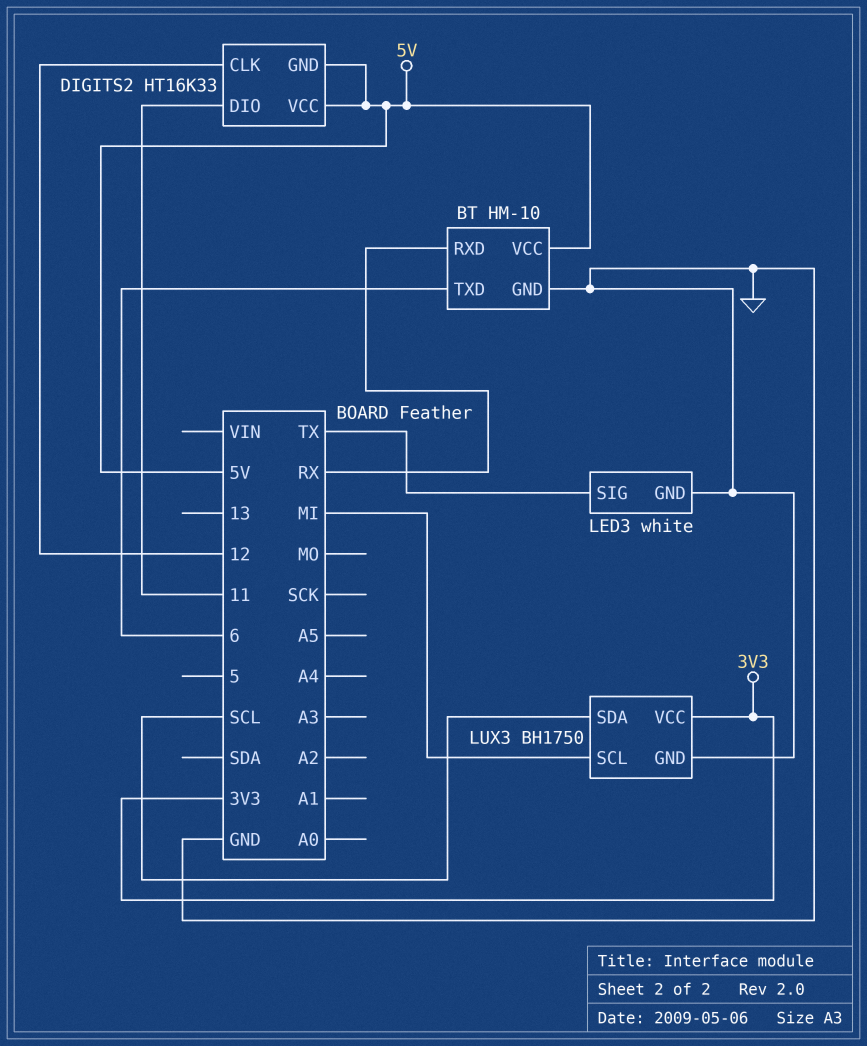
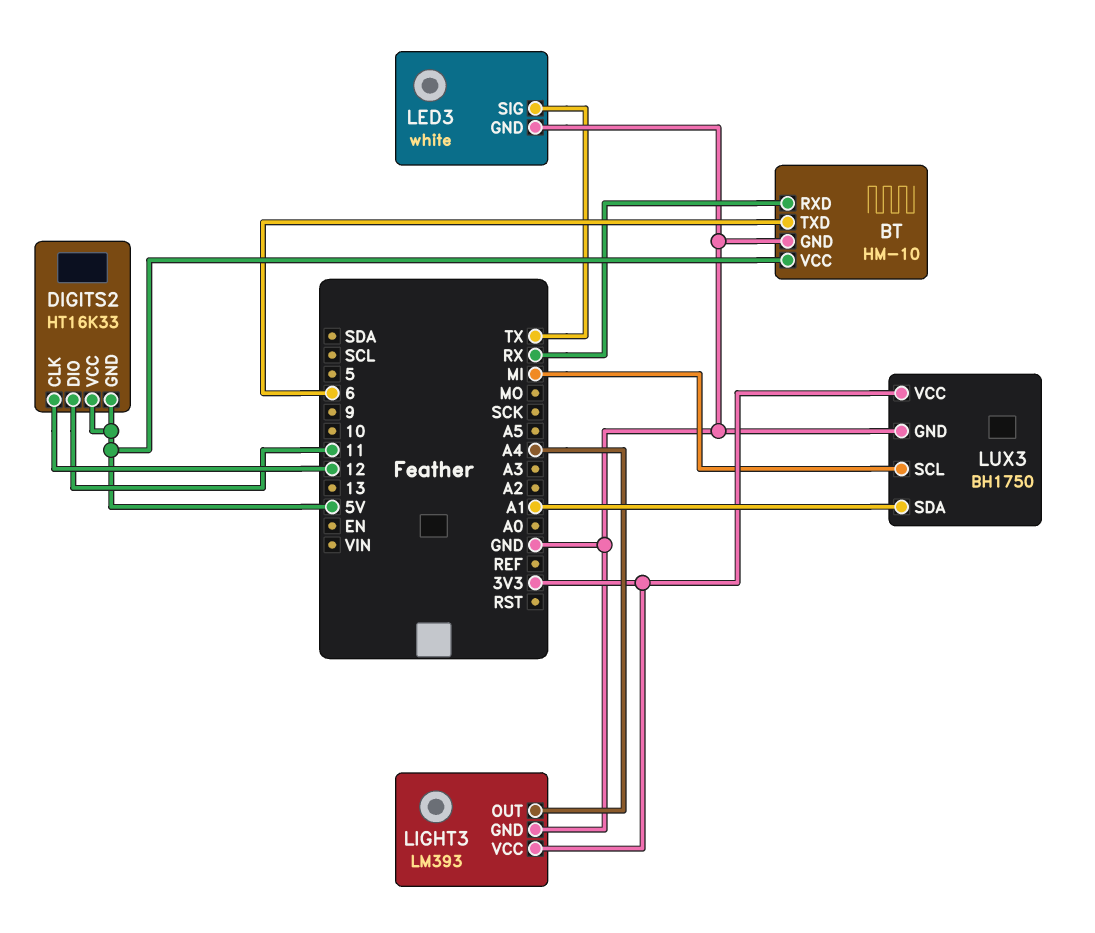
LIGHT3: none -> LM393
LIGHT3 pin GND: none -> GND
LIGHT3 pin OUT: none -> A4
LIGHT3 pin VCC: none -> 3V3
LUX3 pin SDA: SCL -> A1

